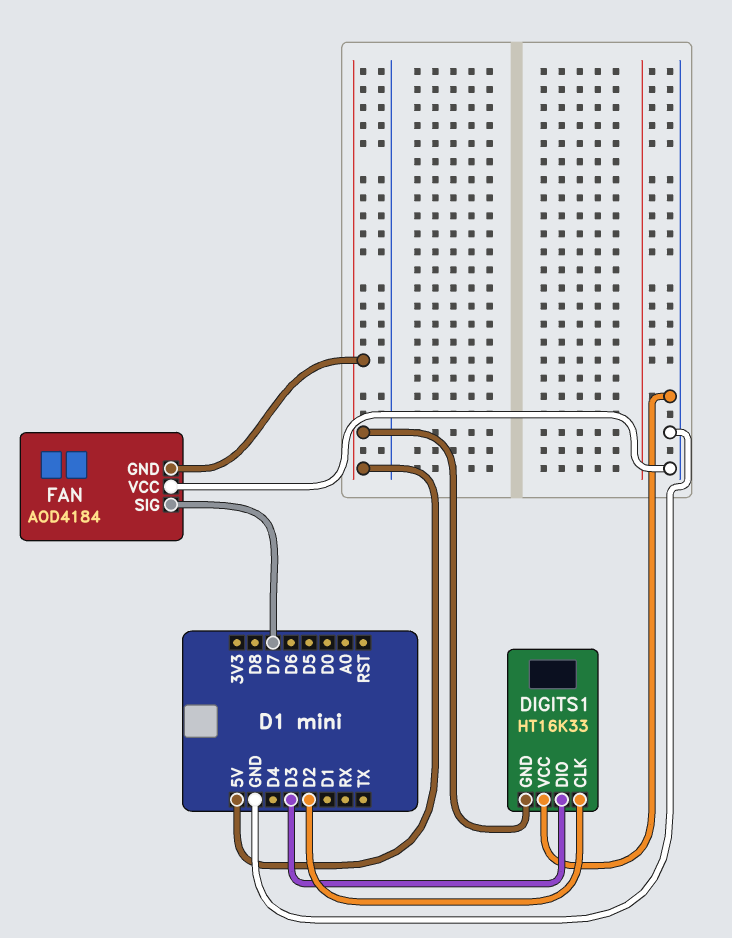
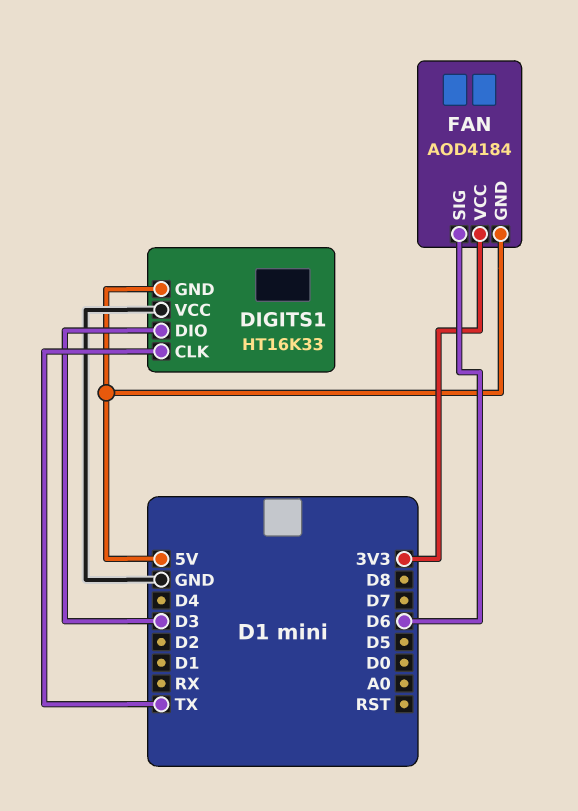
DIGITS1 pin CLK: D2 -> TX
FAN pin SIG: D7 -> D6
FAN pin VCC: GND -> 3V3

